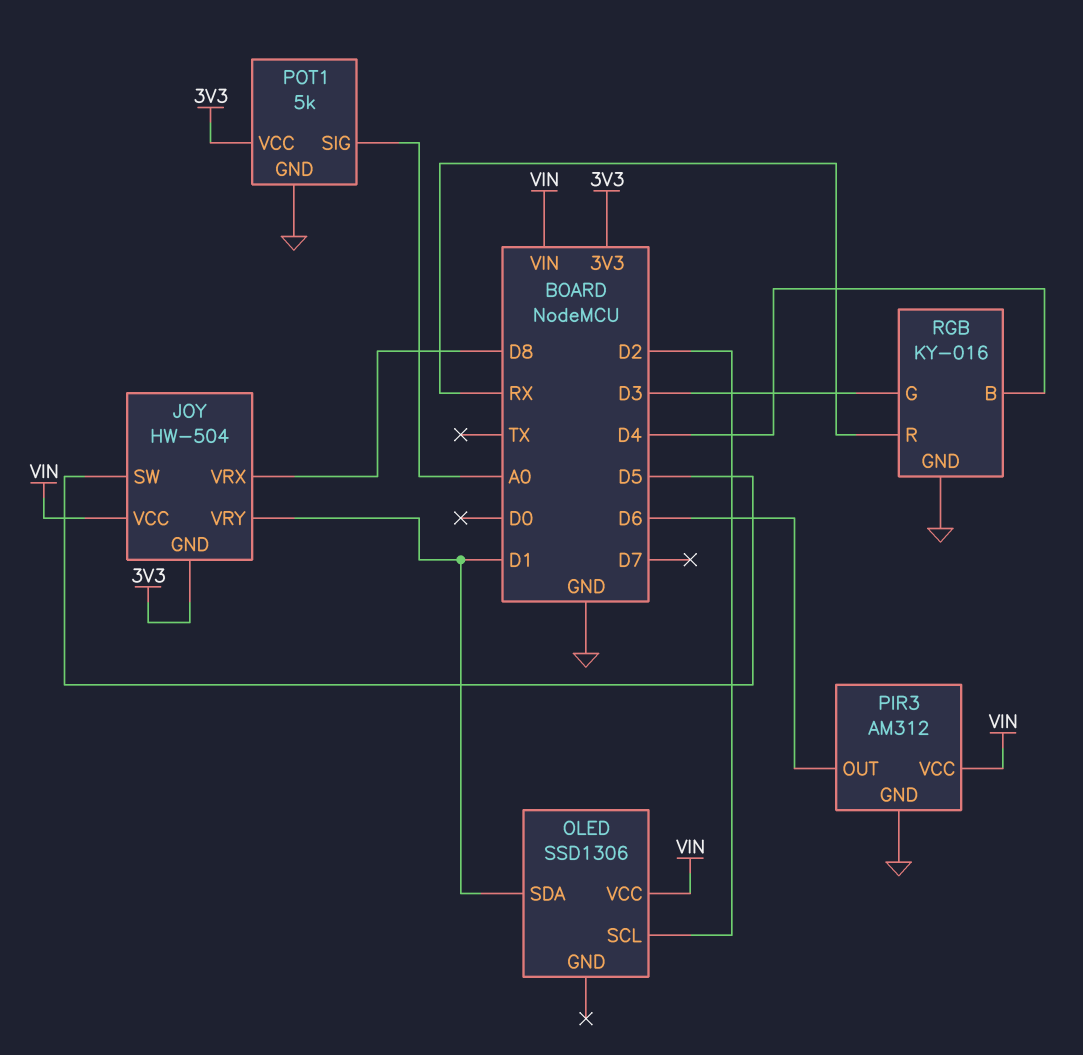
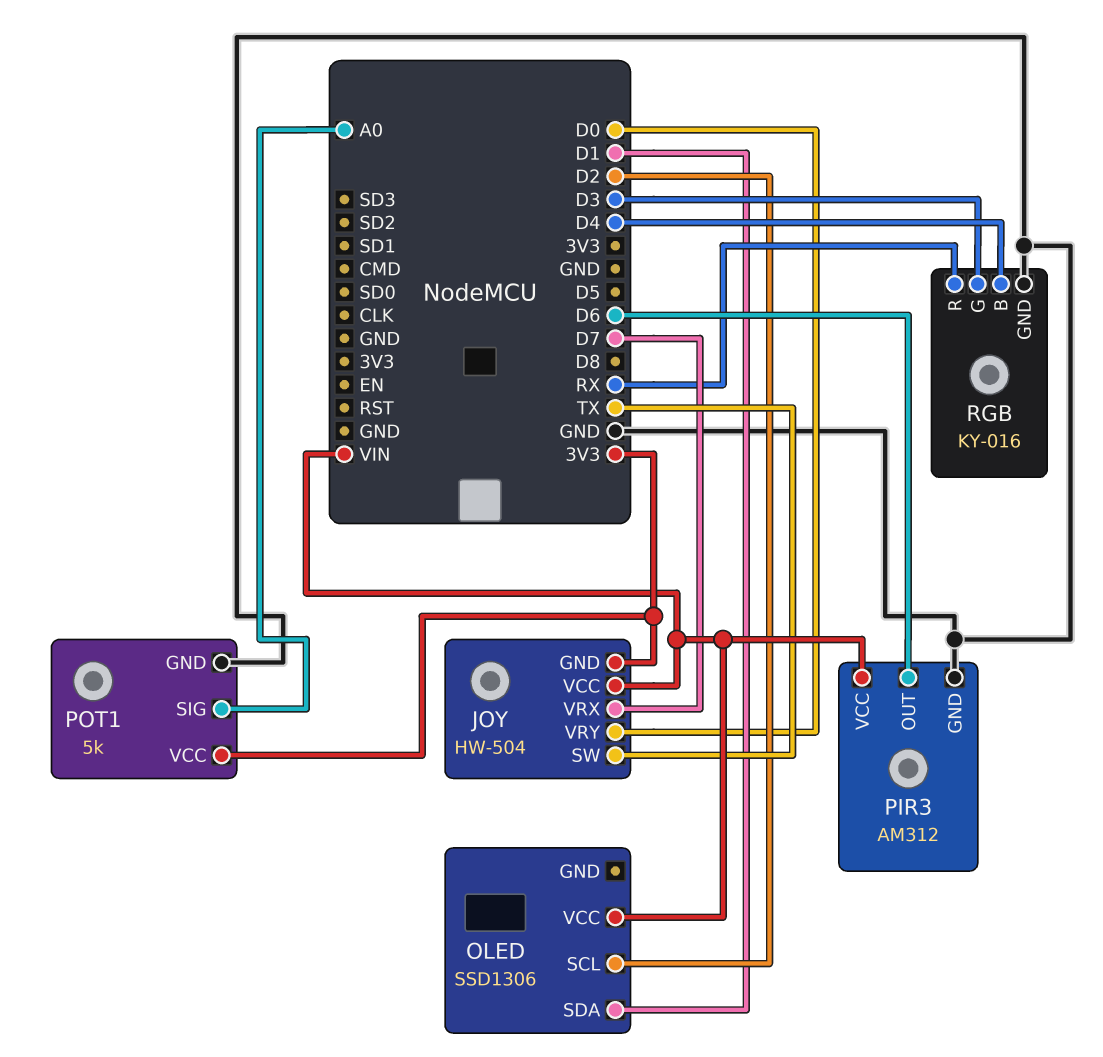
JOY pin SW: D5 -> TX
JOY pin VRX: D8 -> D7
JOY pin VRY: D1 -> D0

